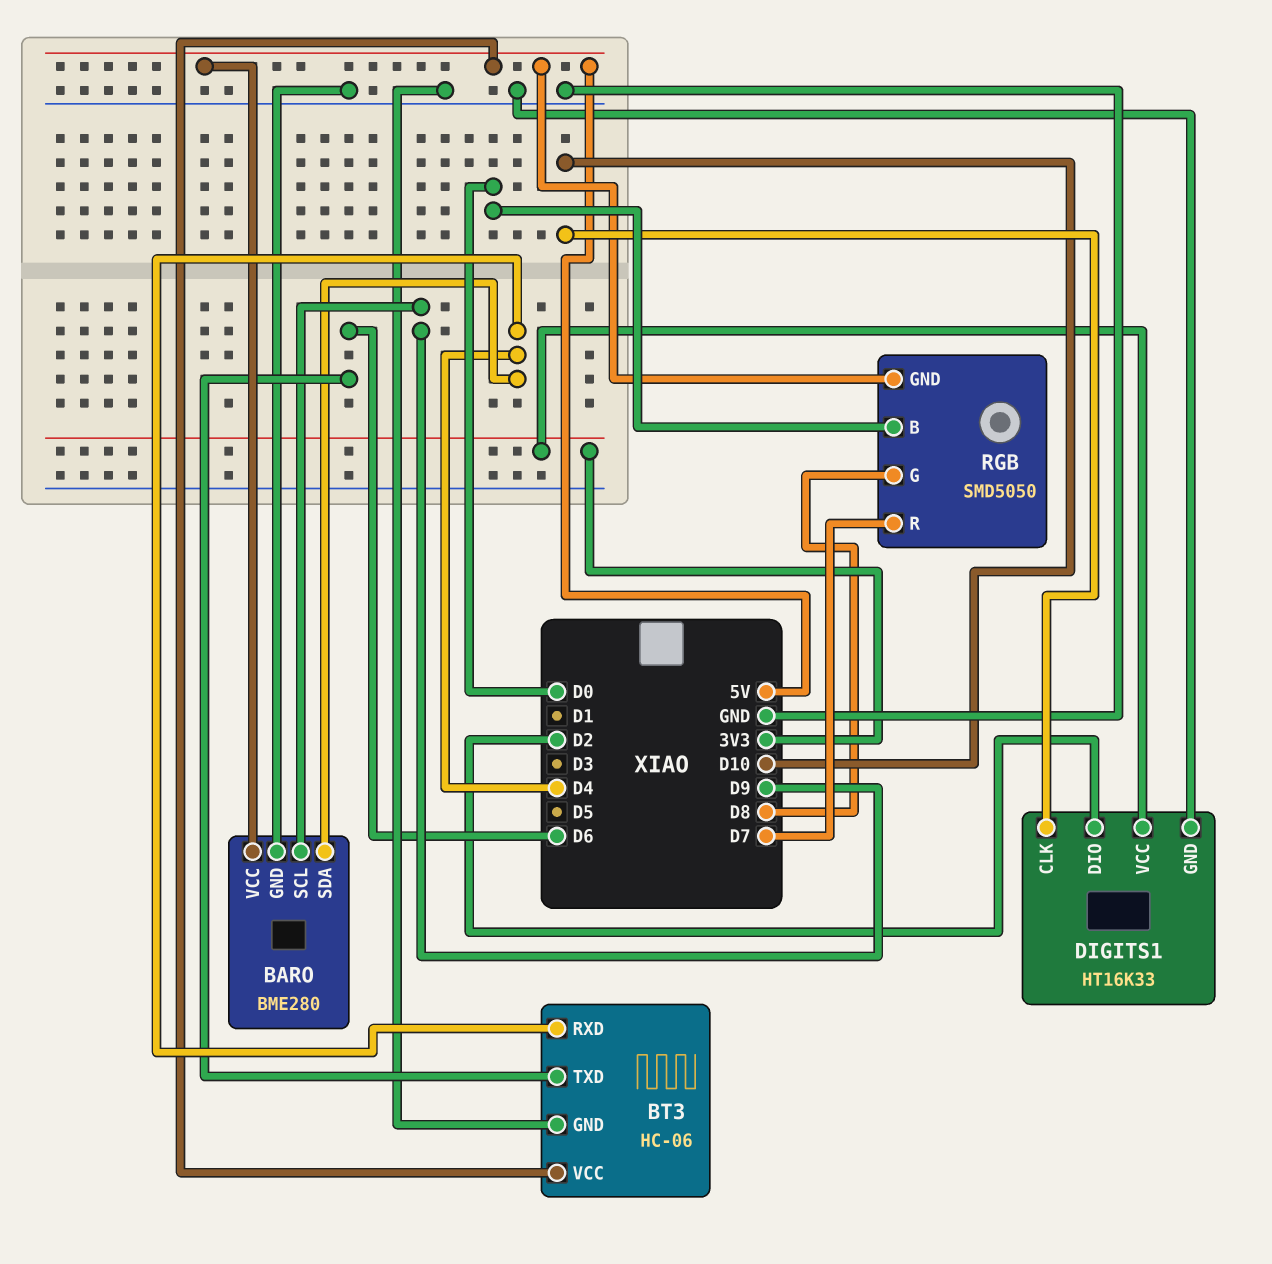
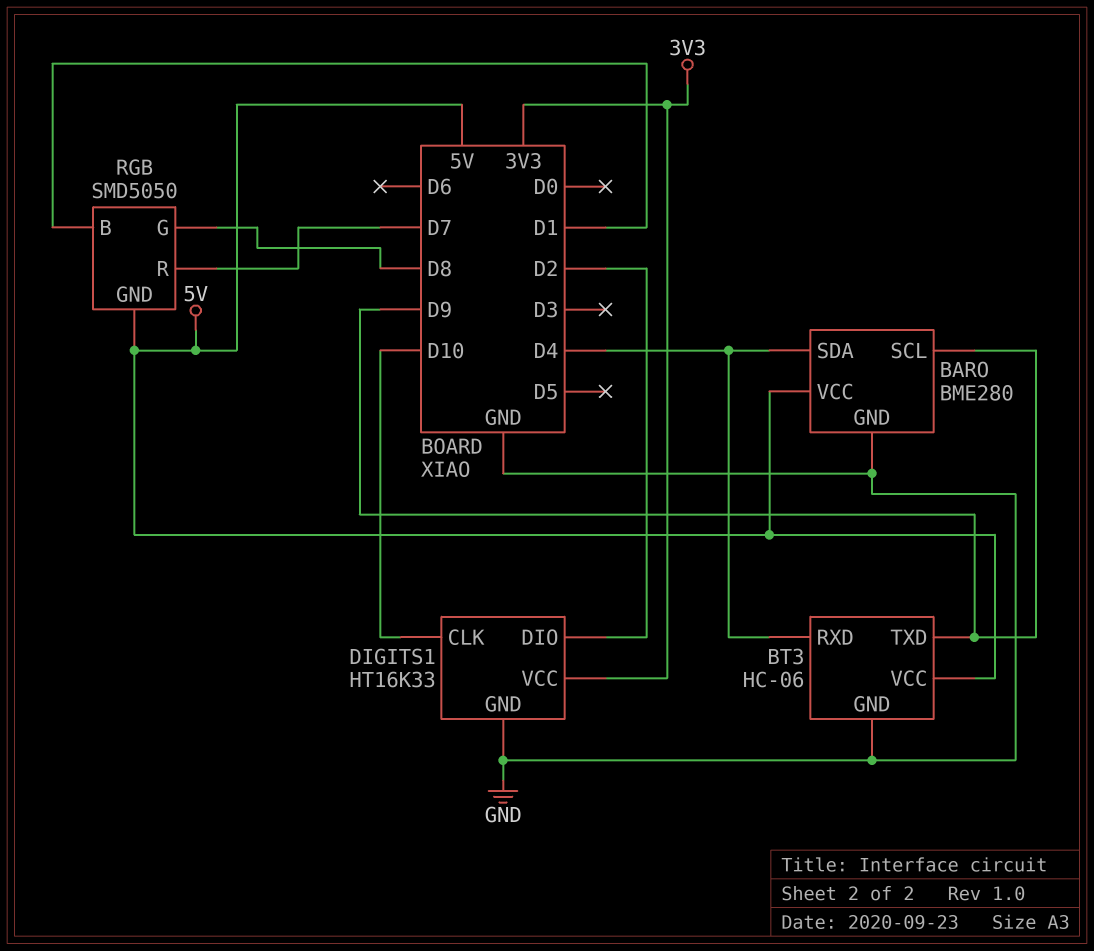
BT3 pin TXD: D6 -> D9
RGB pin B: D0 -> D1

